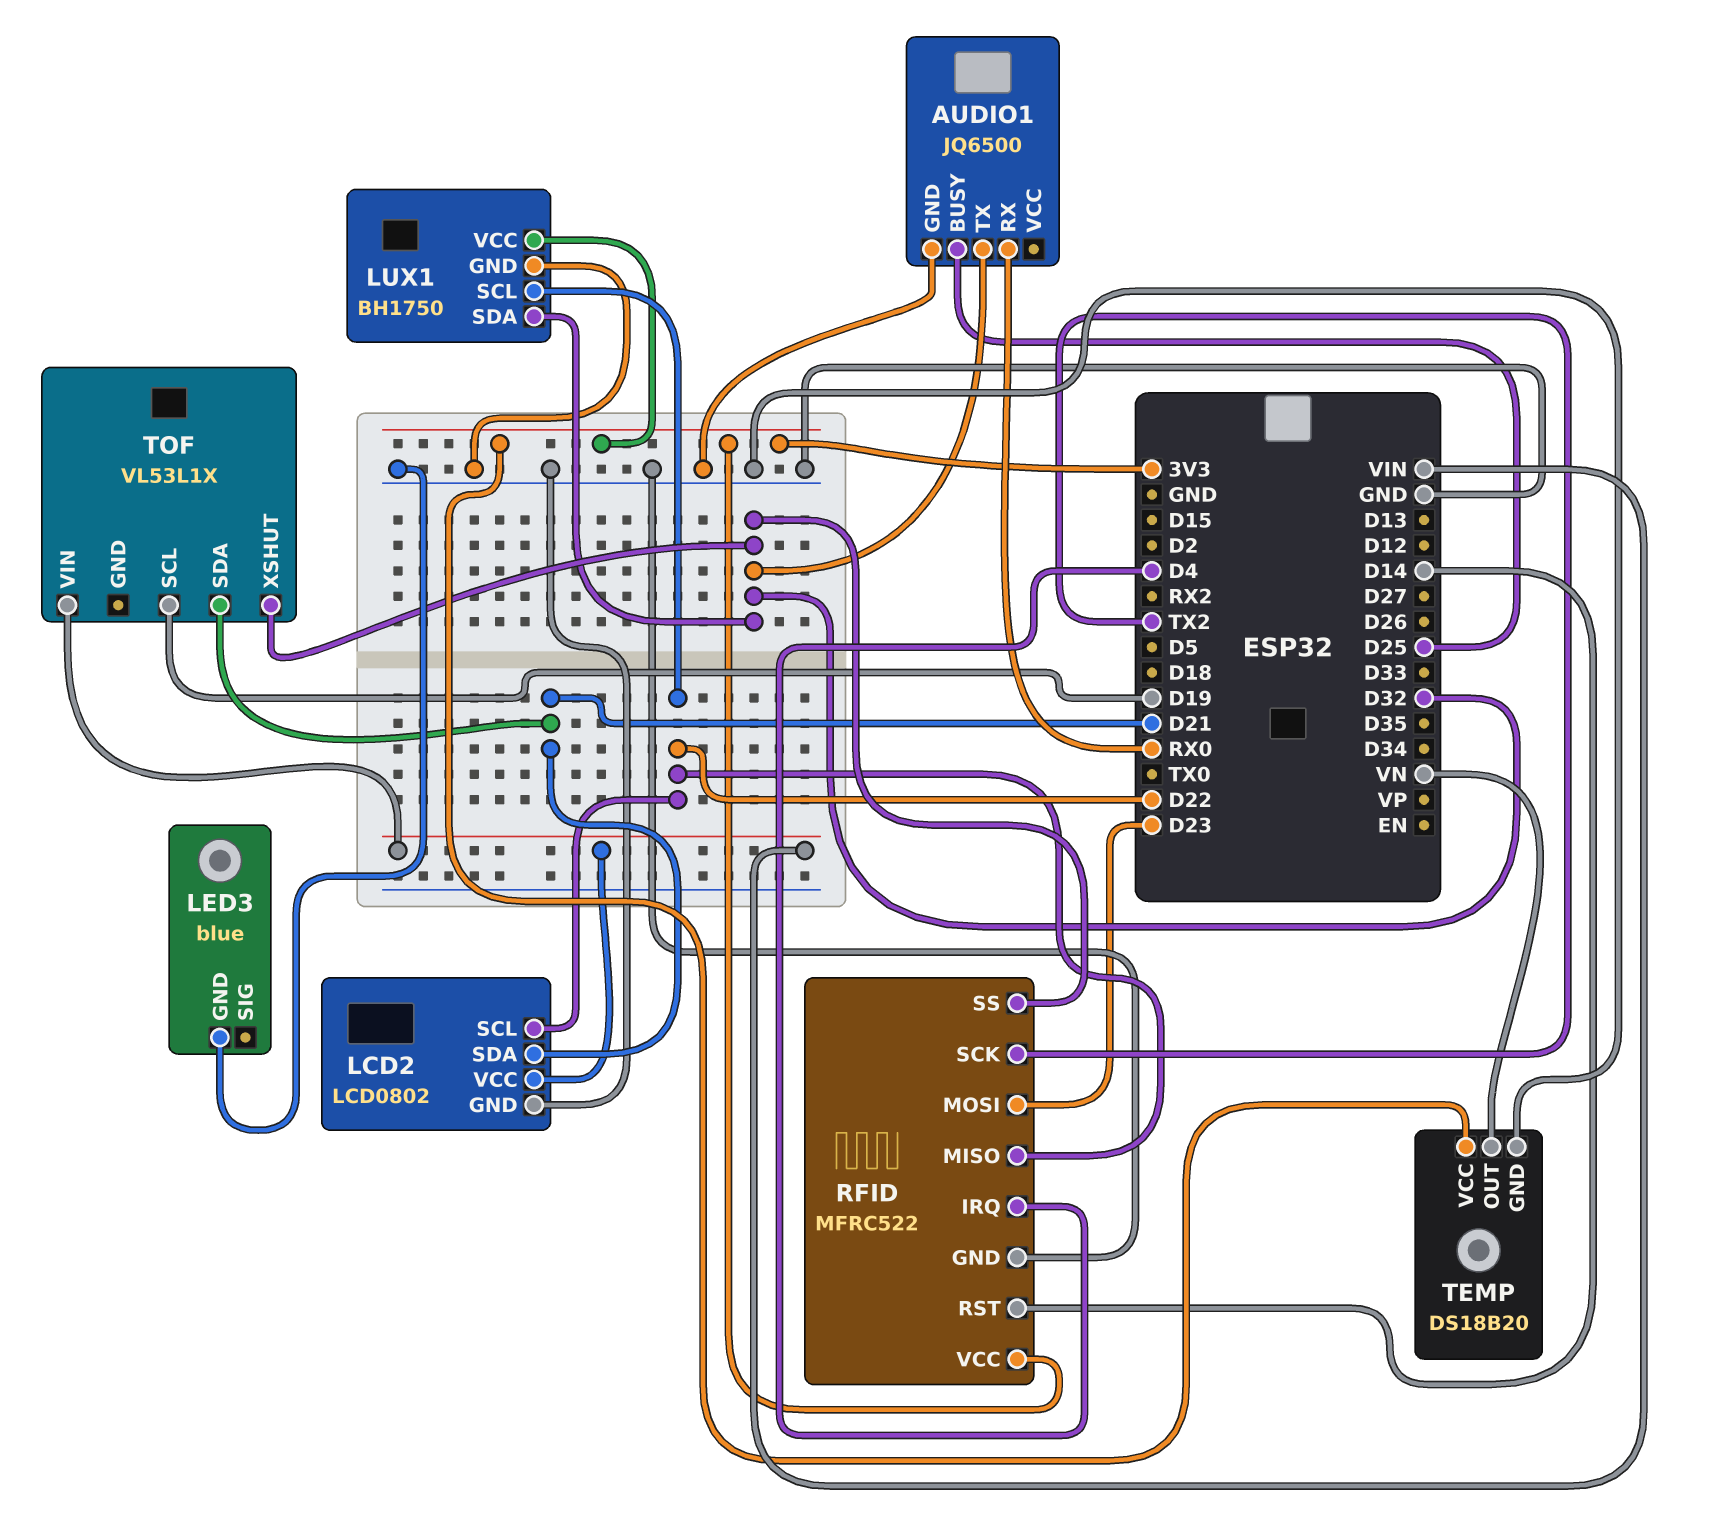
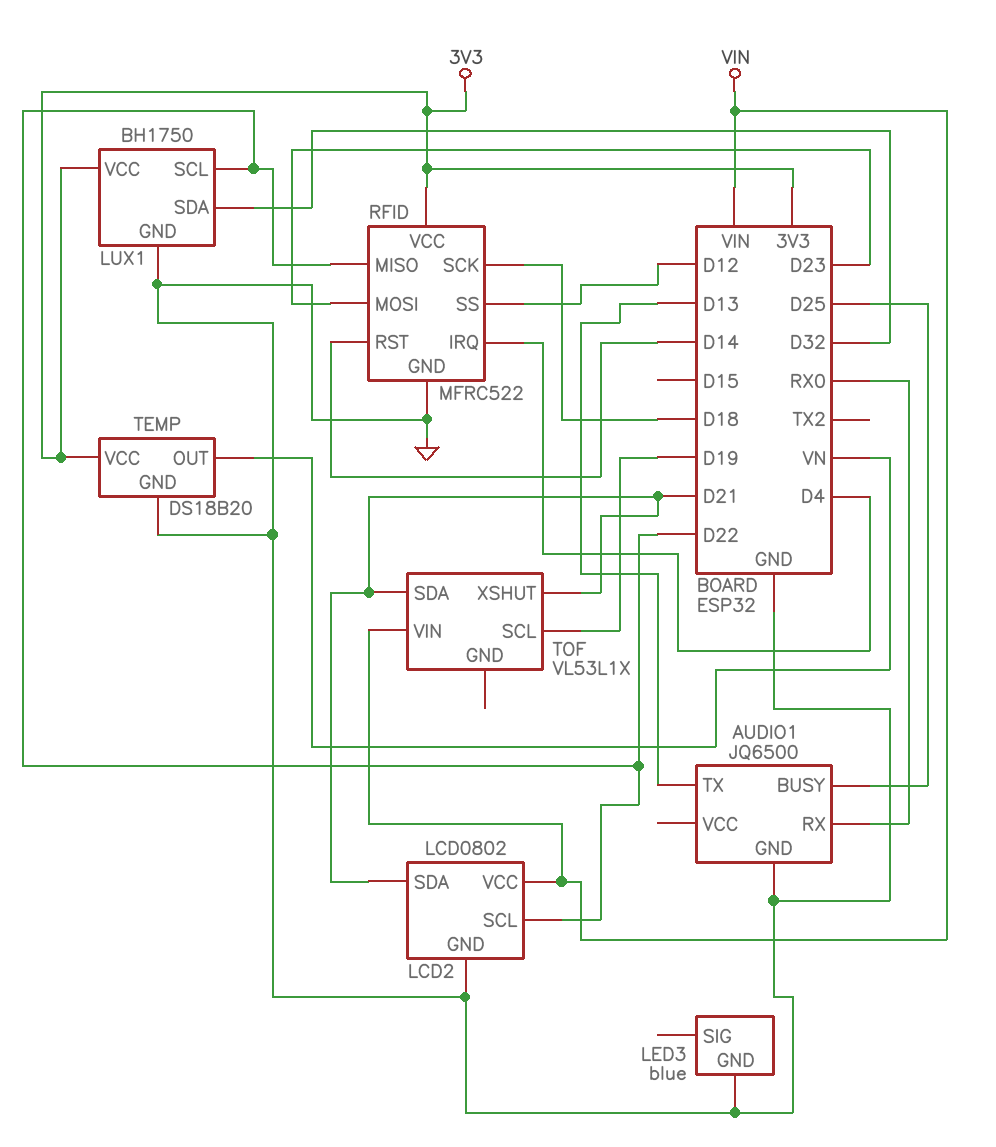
AUDIO1 pin TX: D32 -> D13
RFID pin SCK: TX2 -> D18
RFID pin SS: D32 -> D12
TOF pin XSHUT: D32 -> D21

